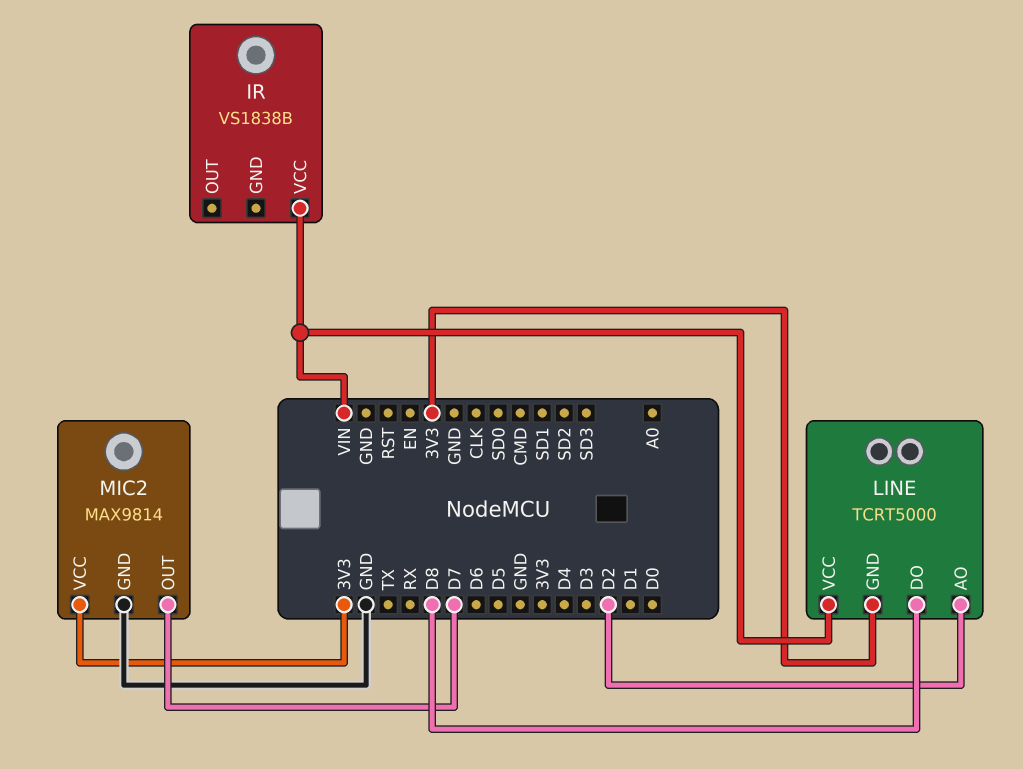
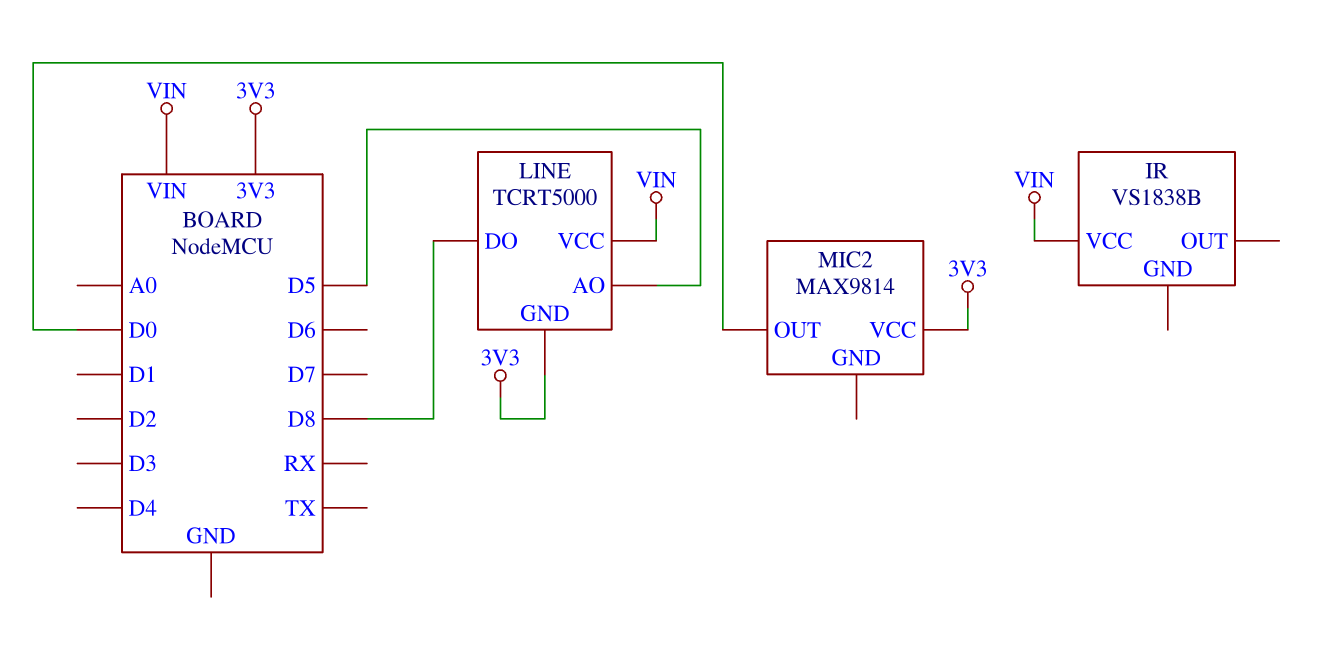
LINE pin AO: D2 -> D5
MIC2 pin GND: GND -> none
MIC2 pin OUT: D7 -> D0

